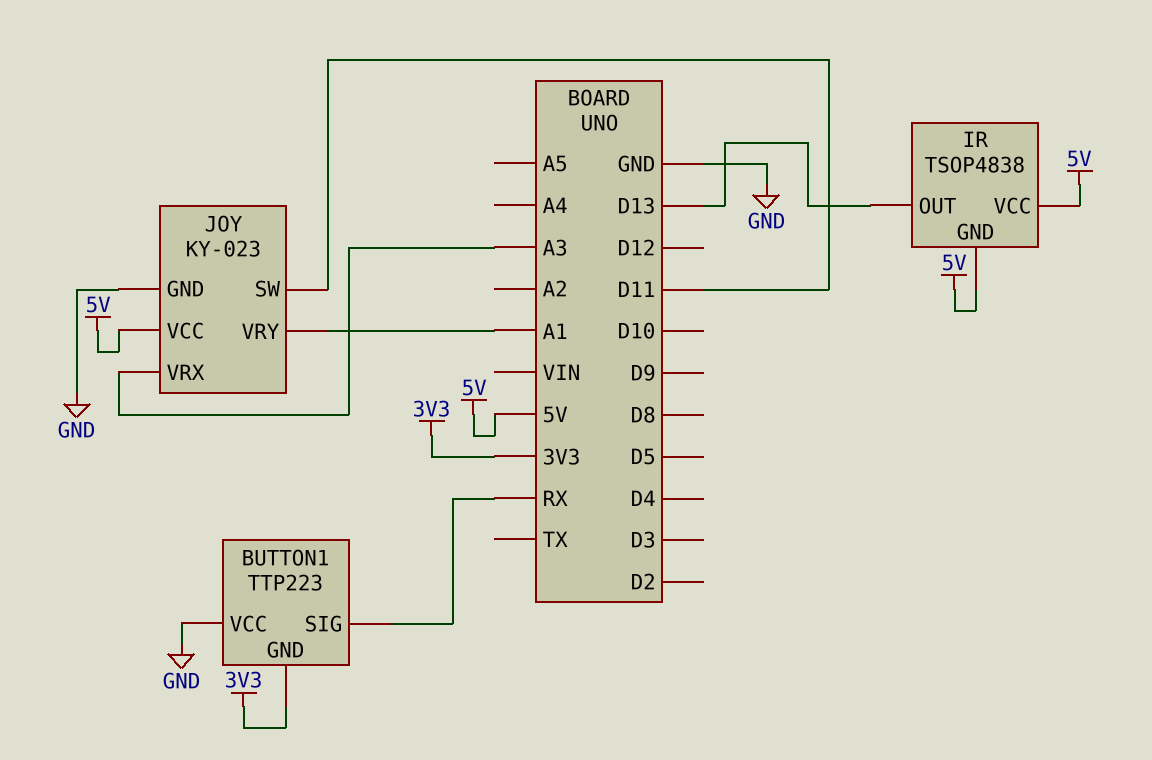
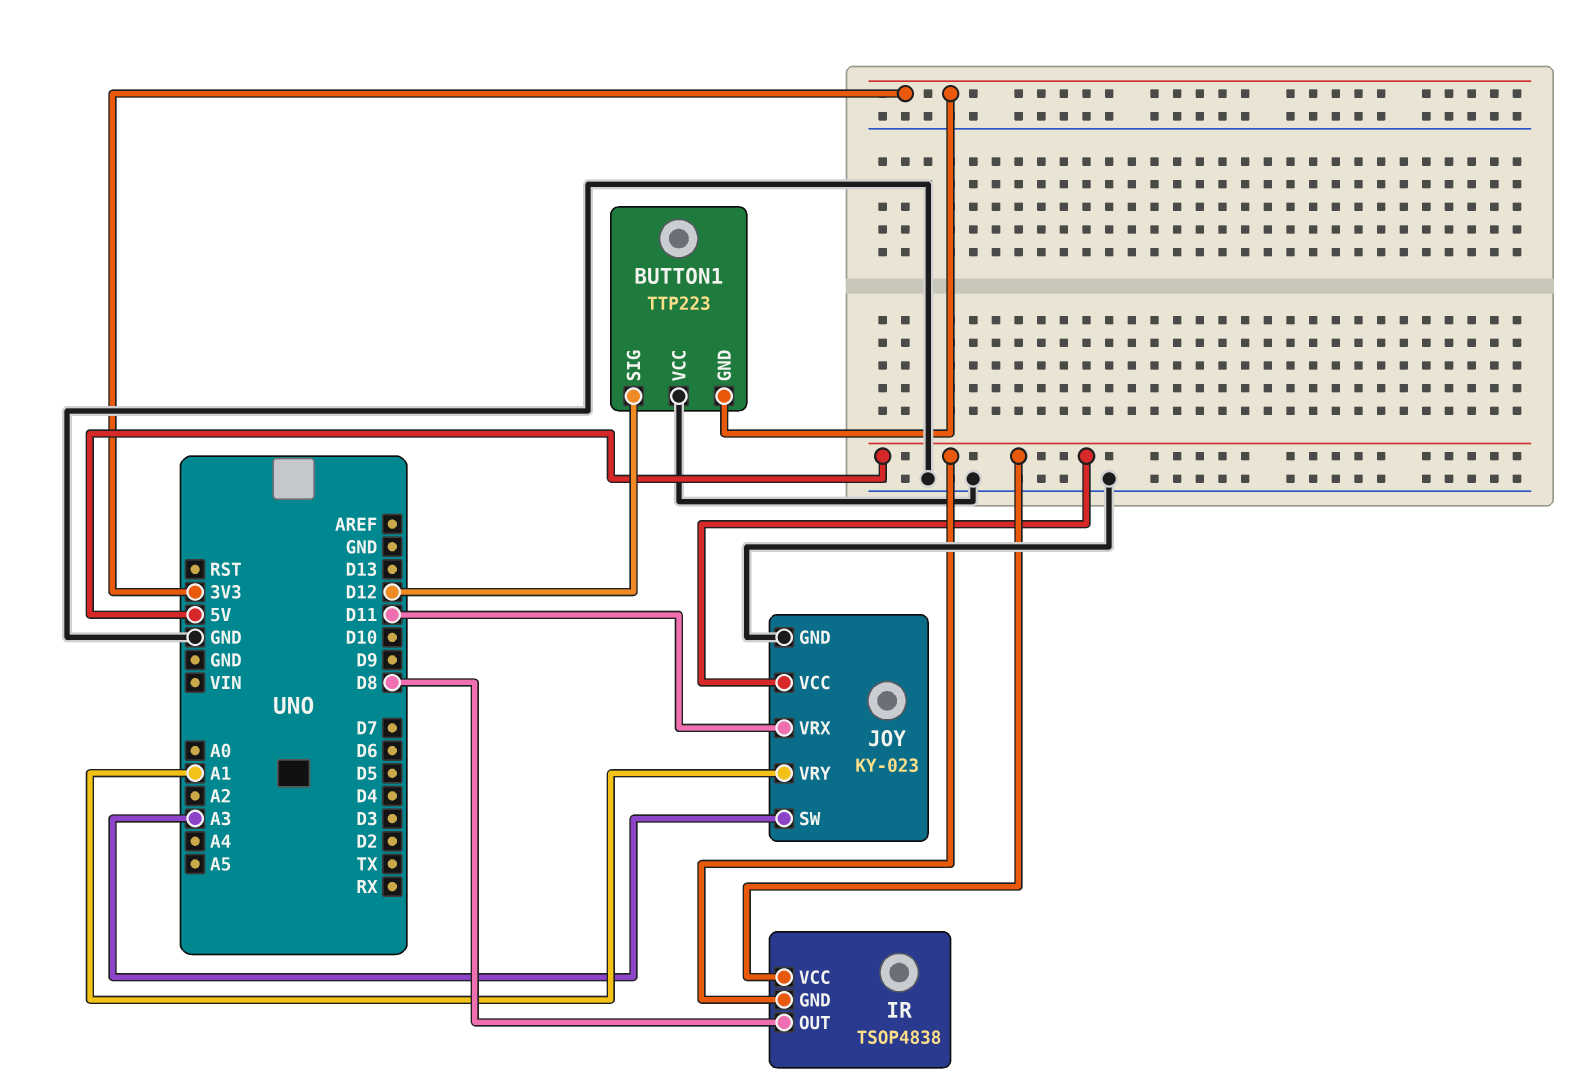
BUTTON1 pin SIG: RX -> D12
IR pin OUT: D13 -> D8
JOY pin SW: D11 -> A3
JOY pin VRX: A3 -> D11

